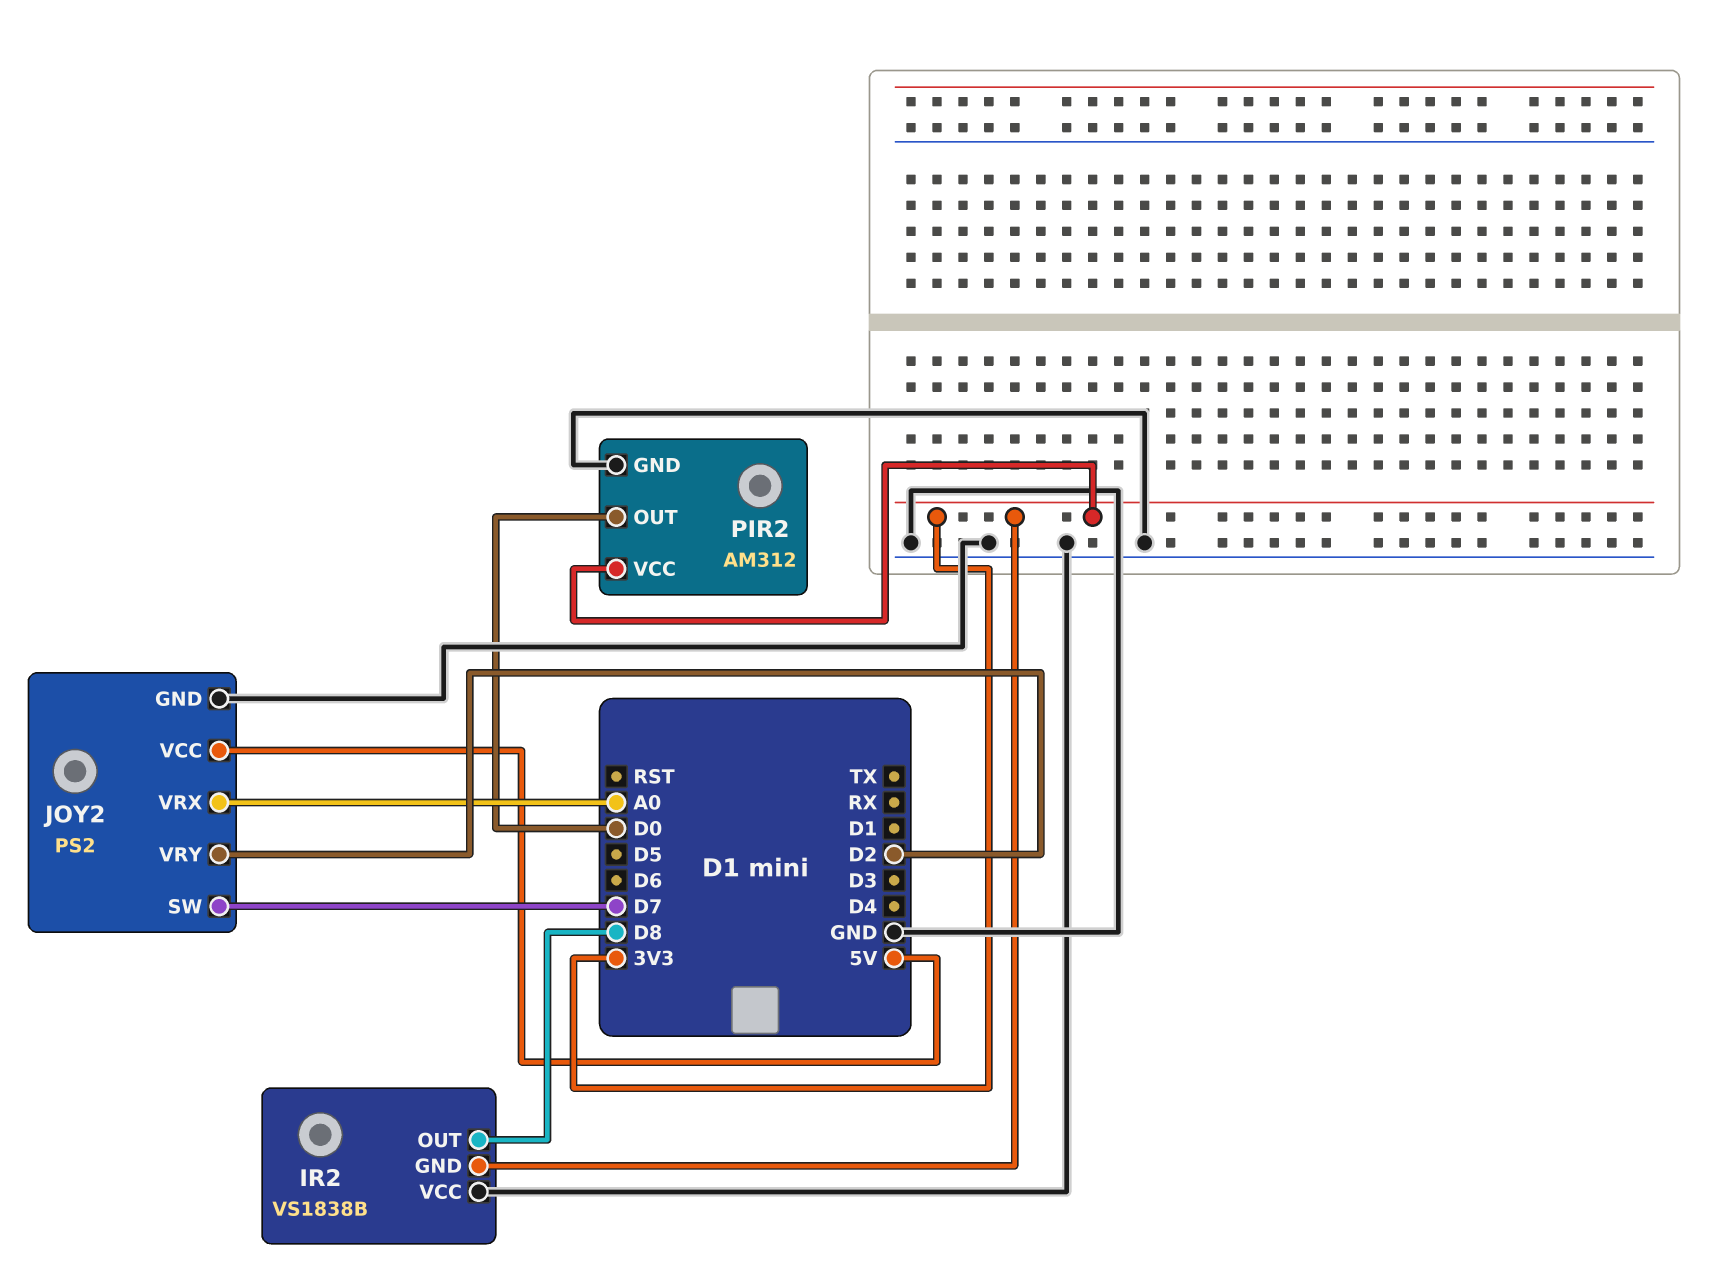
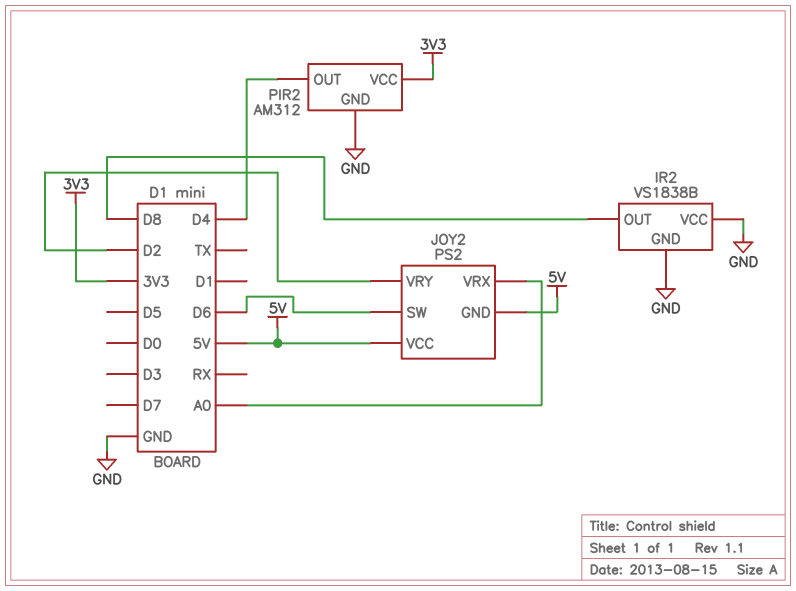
IR2 pin GND: 3V3 -> GND
JOY2 pin GND: GND -> 5V
JOY2 pin SW: D7 -> D6
PIR2 pin OUT: D0 -> D4

